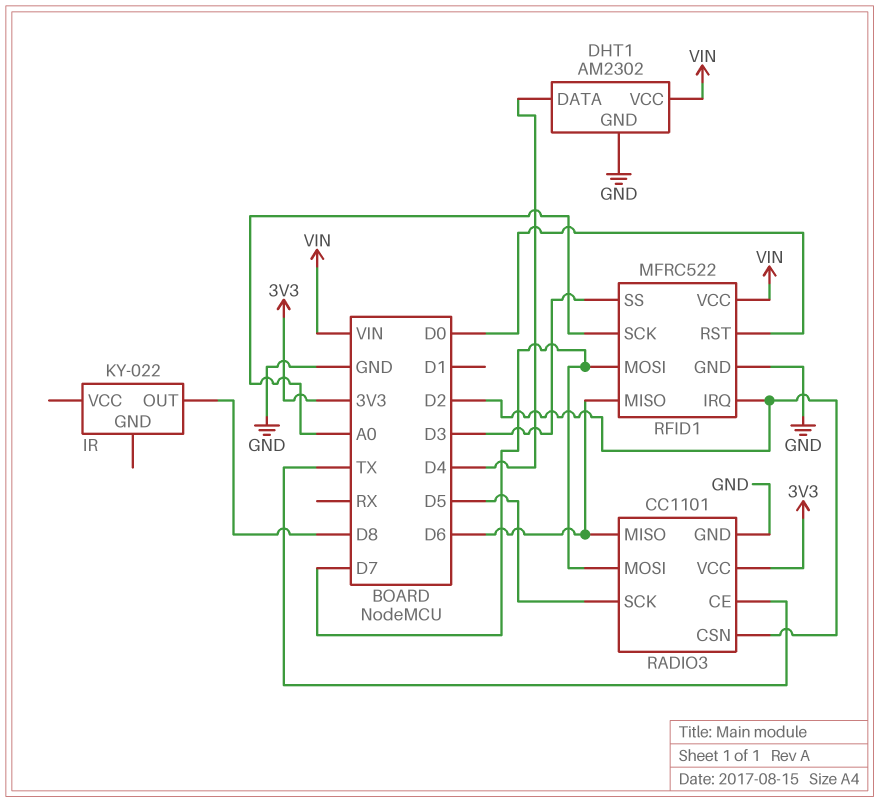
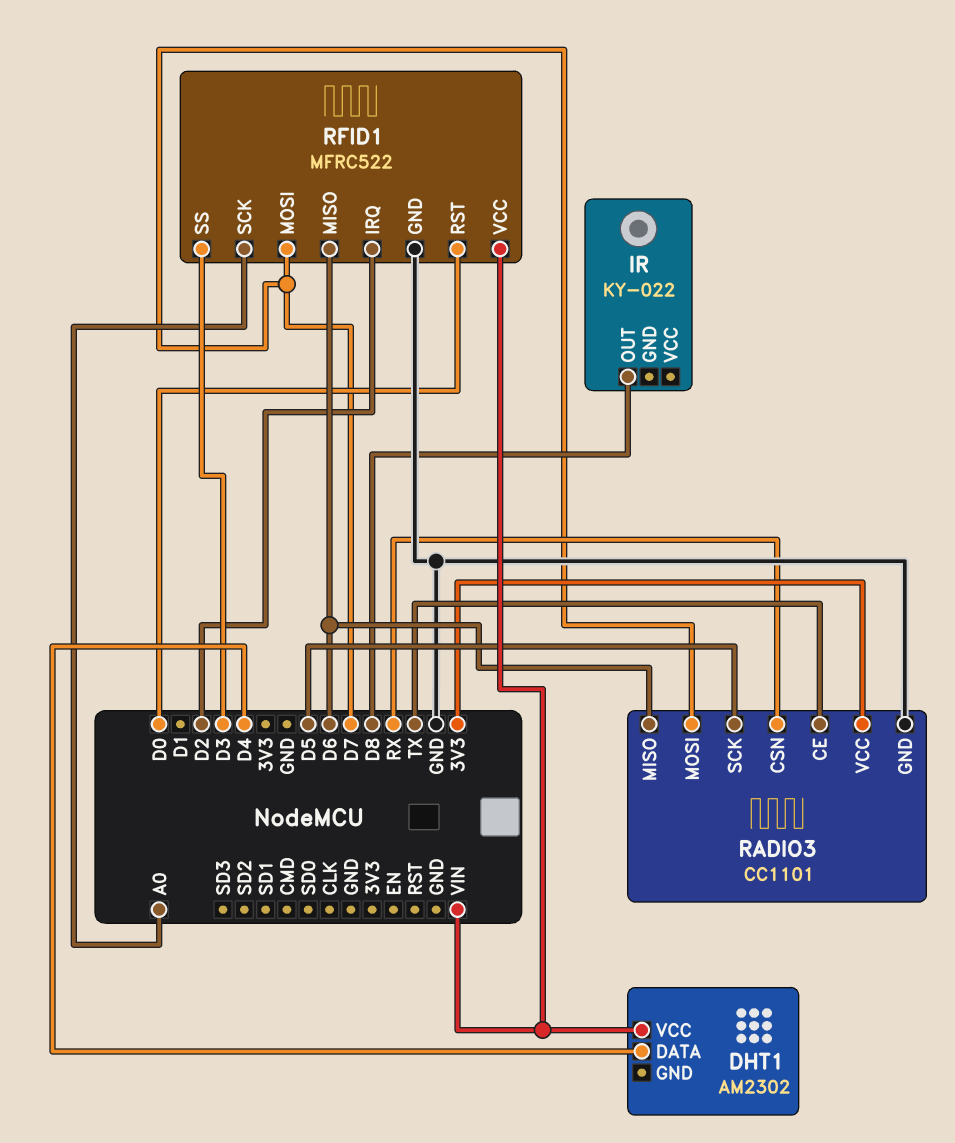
DHT1 pin GND: GND -> none
RADIO3 pin CSN: D2 -> RX

